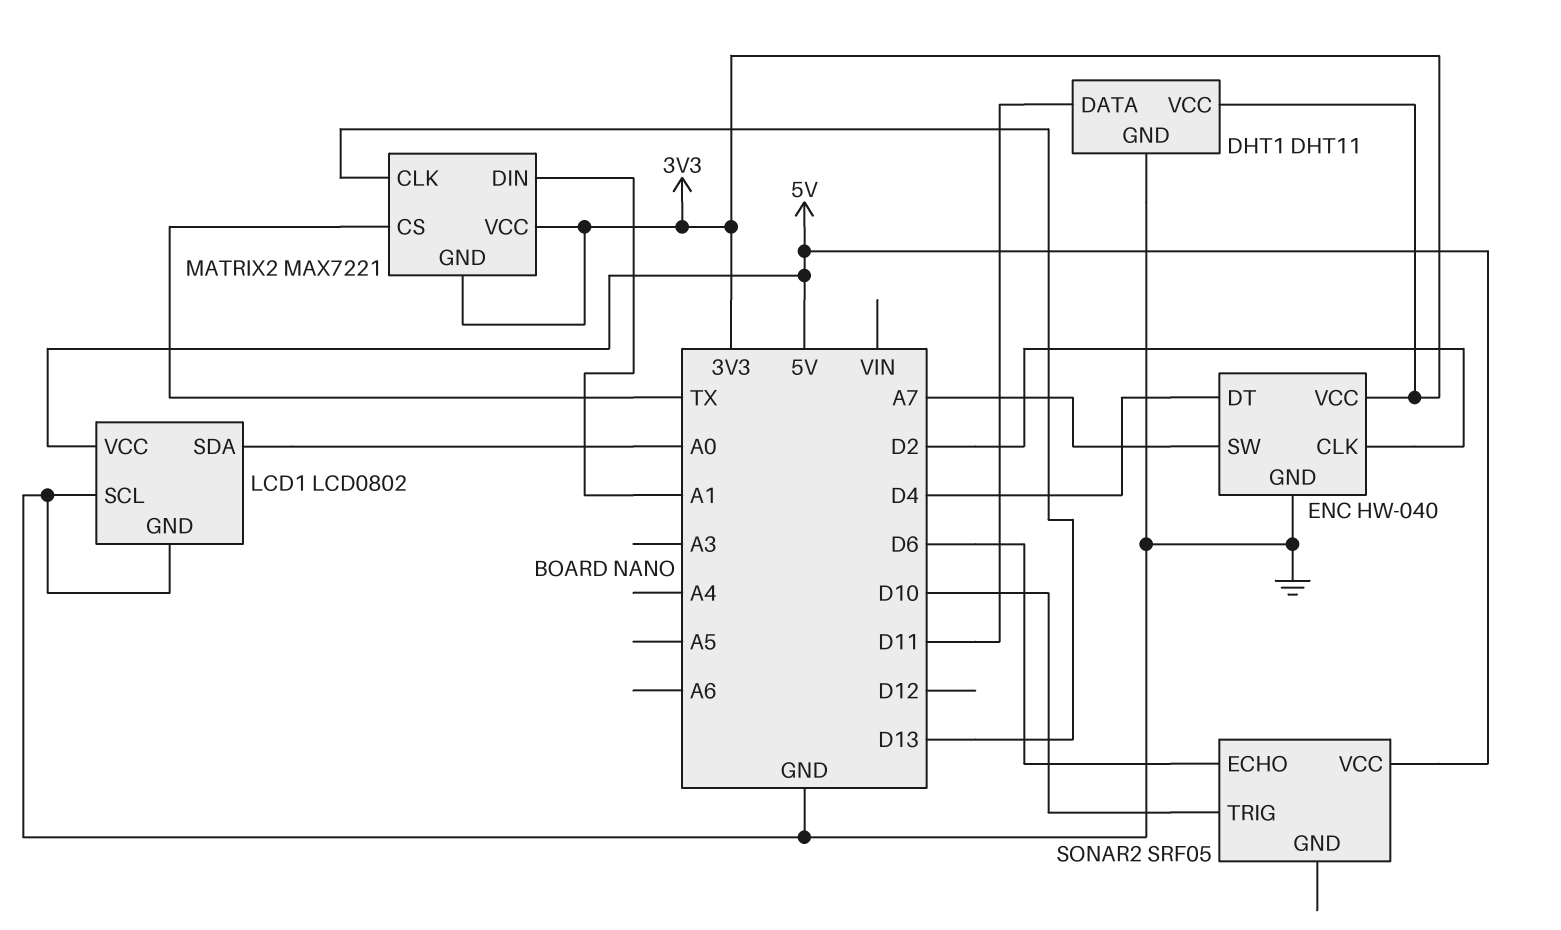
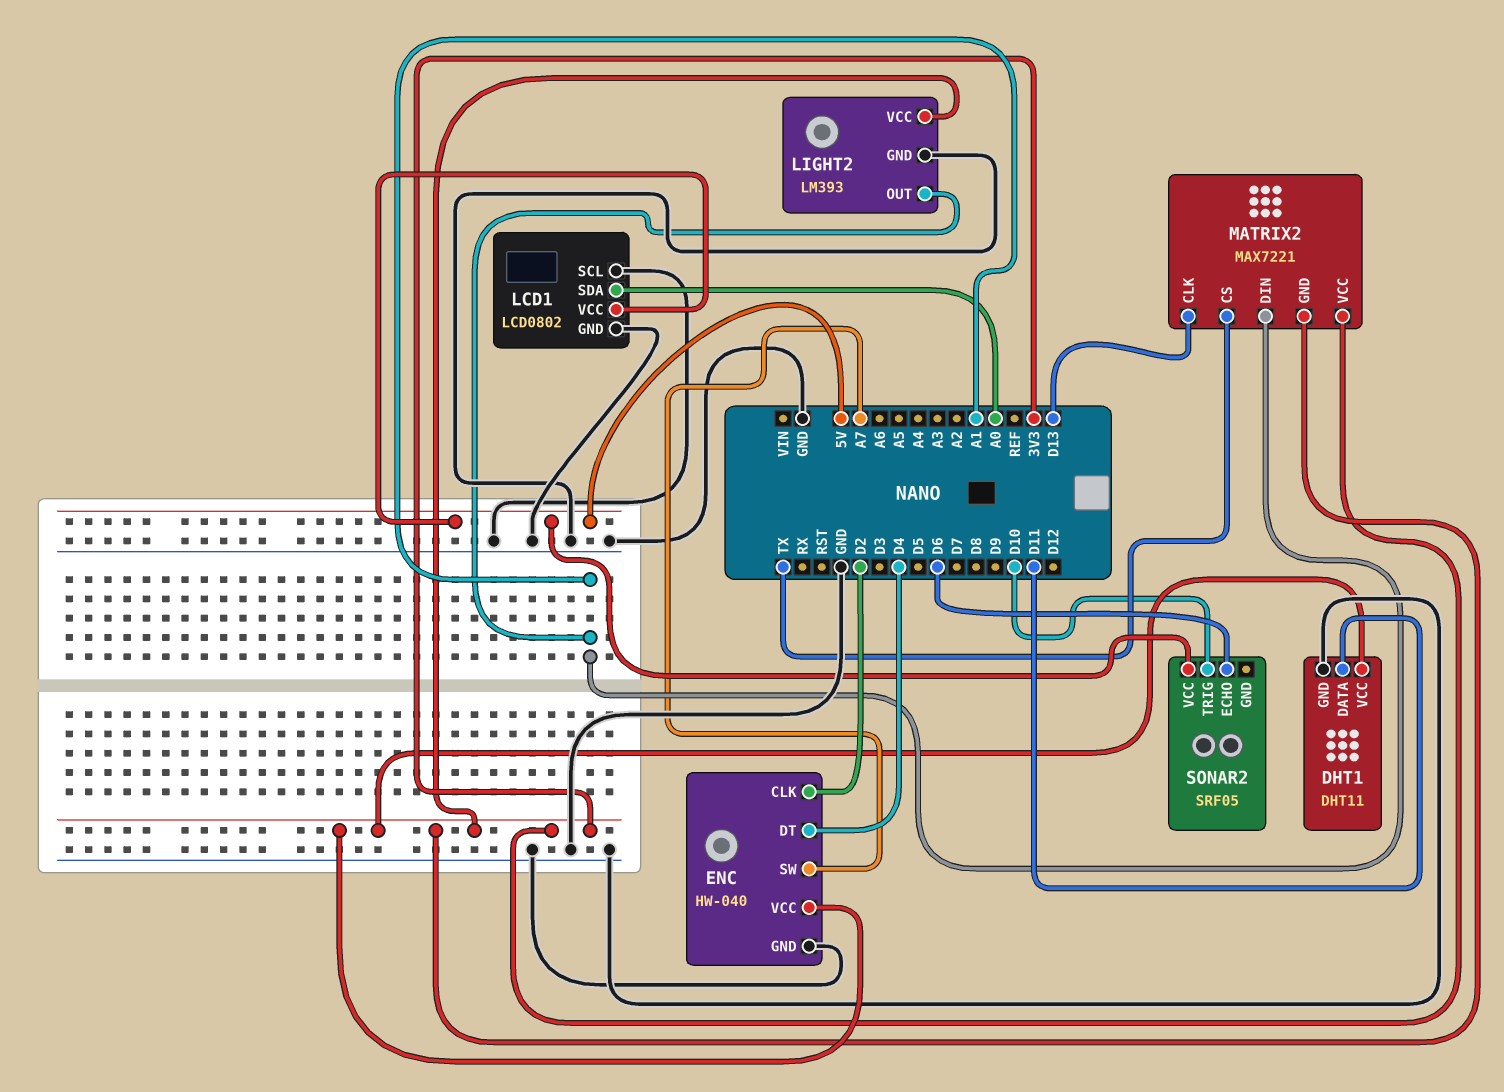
LIGHT2: none -> LM393
LIGHT2 pin GND: none -> GND
LIGHT2 pin OUT: none -> A1
LIGHT2 pin VCC: none -> 3V3

